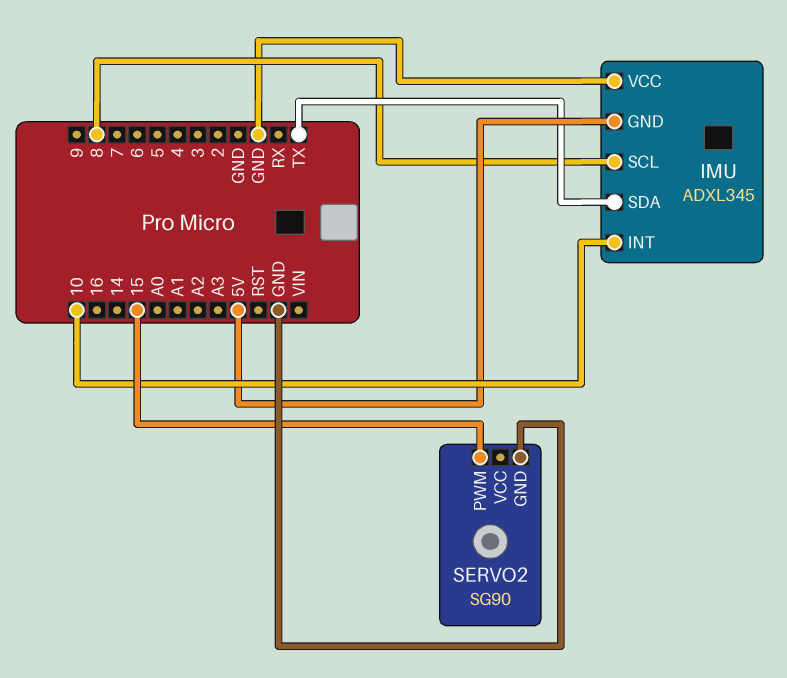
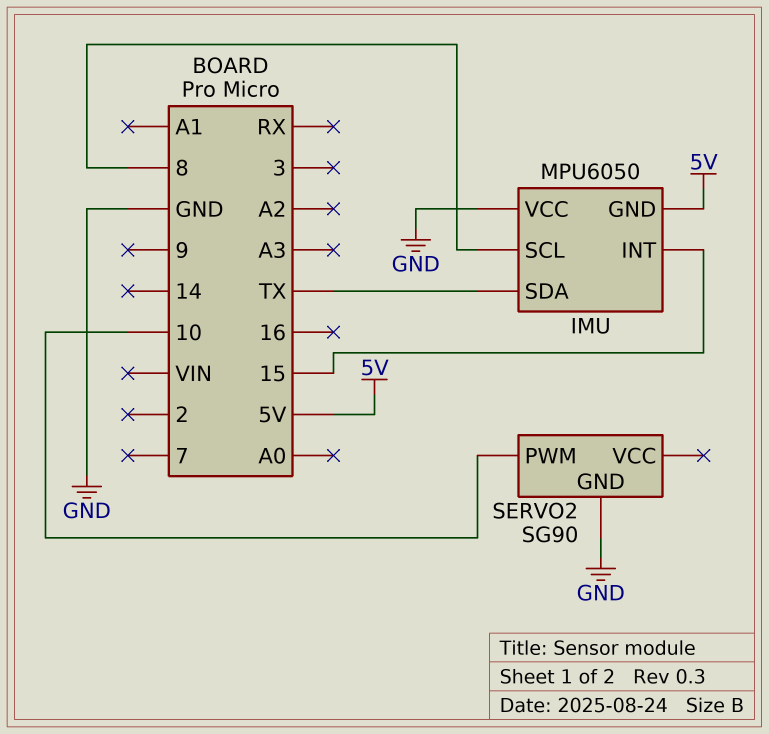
IMU: ADXL345 -> MPU6050
IMU pin INT: 10 -> 15
SERVO2 pin PWM: 15 -> 10

